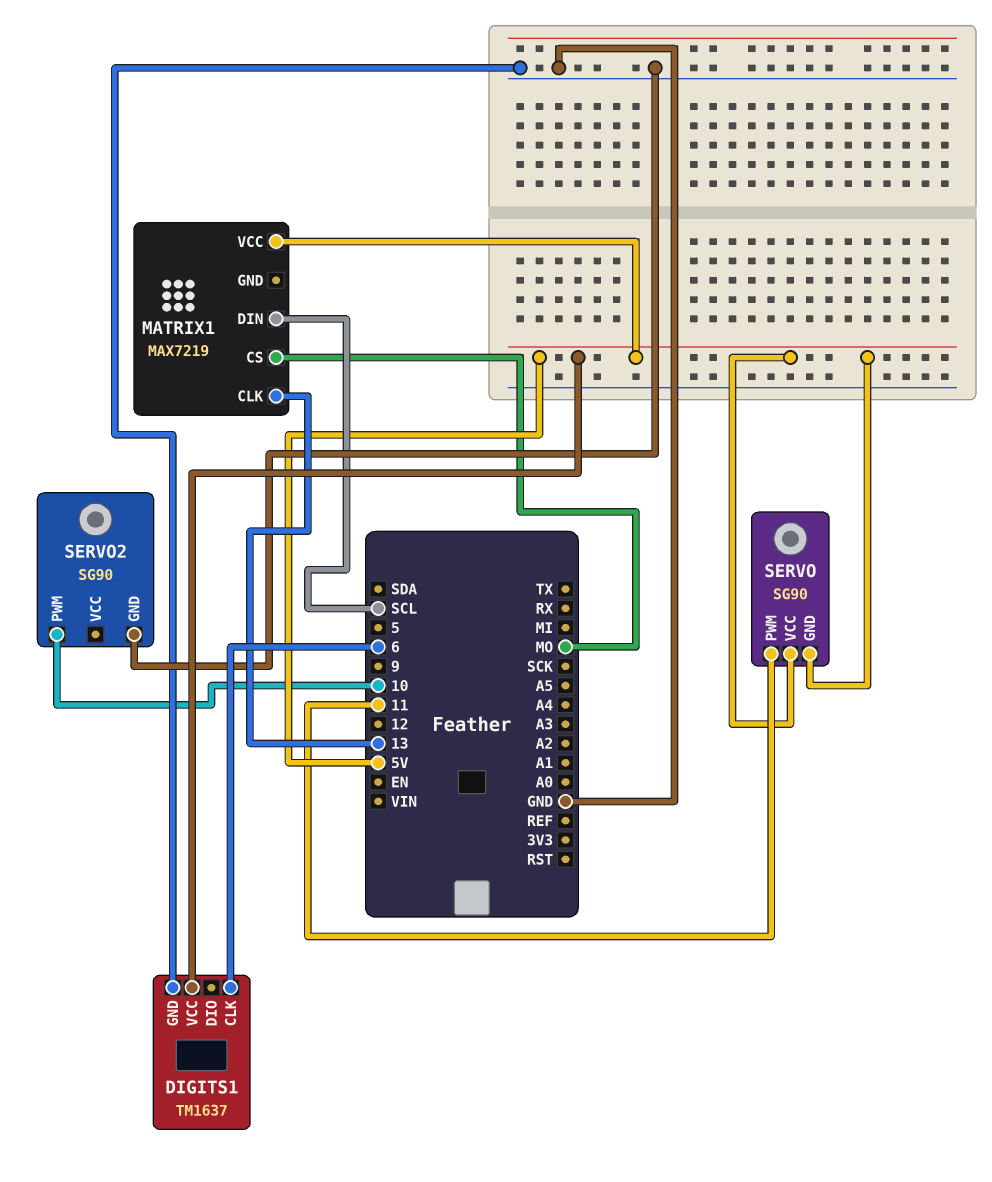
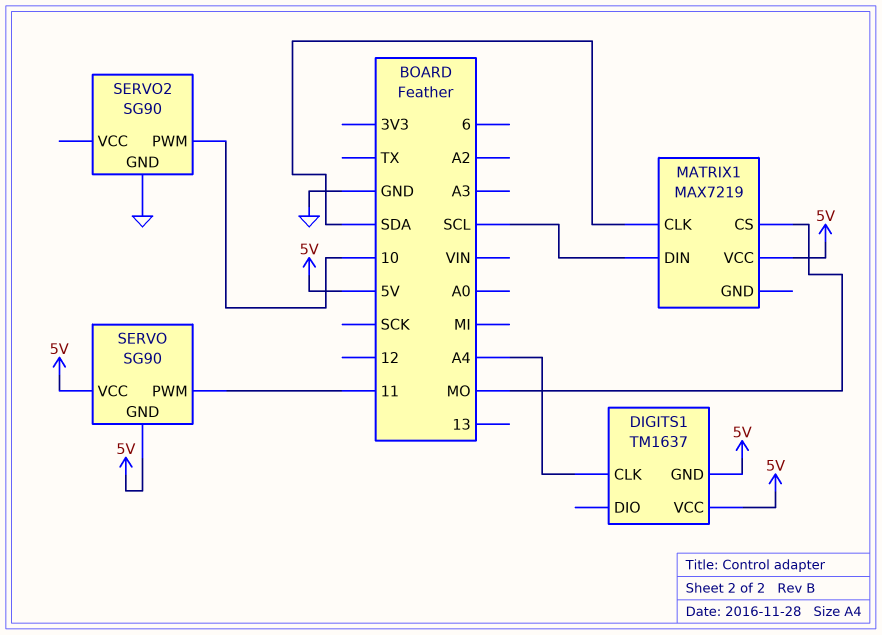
DIGITS1 pin CLK: 6 -> A4
DIGITS1 pin GND: GND -> 5V
MATRIX1 pin CLK: 13 -> SDA

